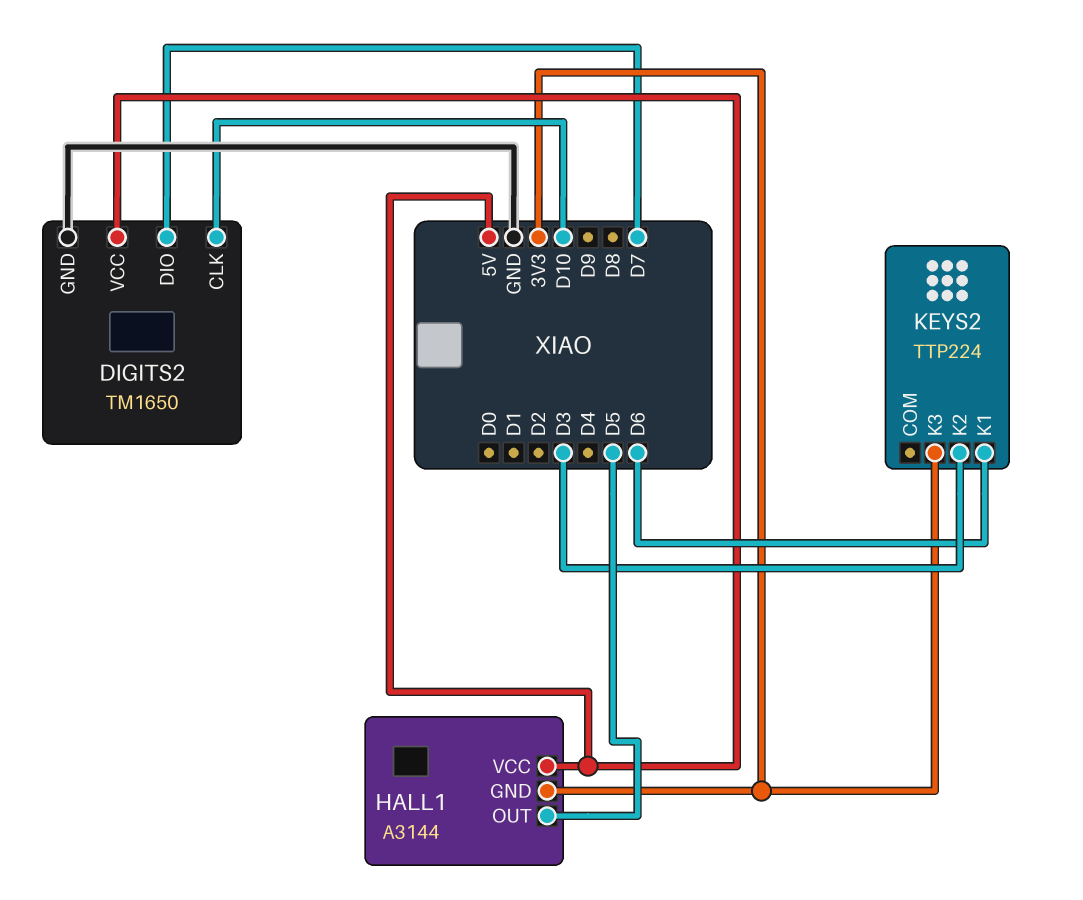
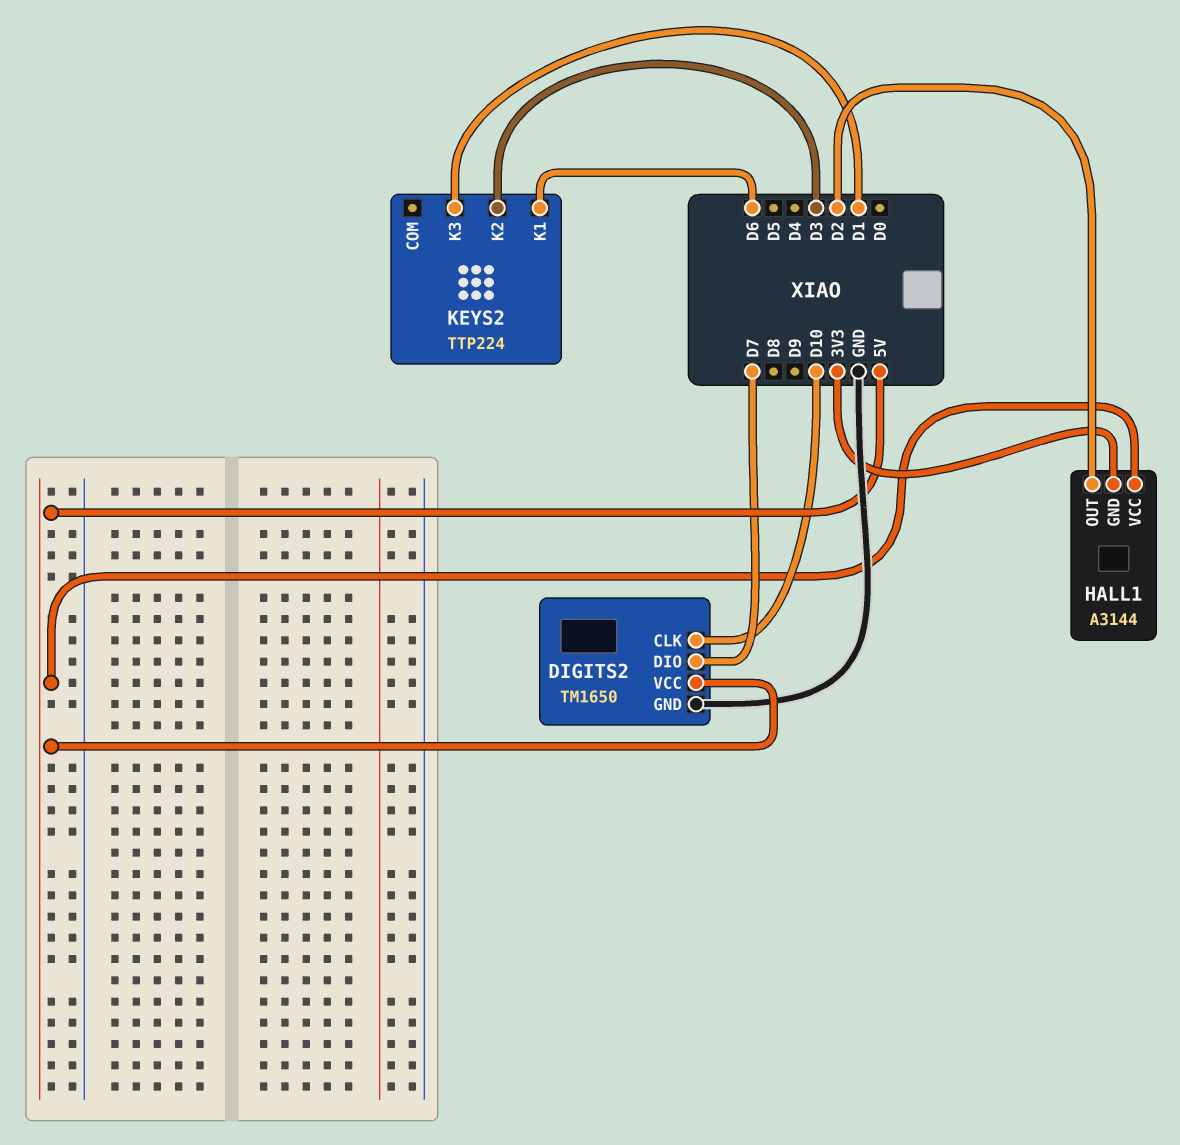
HALL1 pin OUT: D5 -> D2
KEYS2 pin K3: 3V3 -> D1

